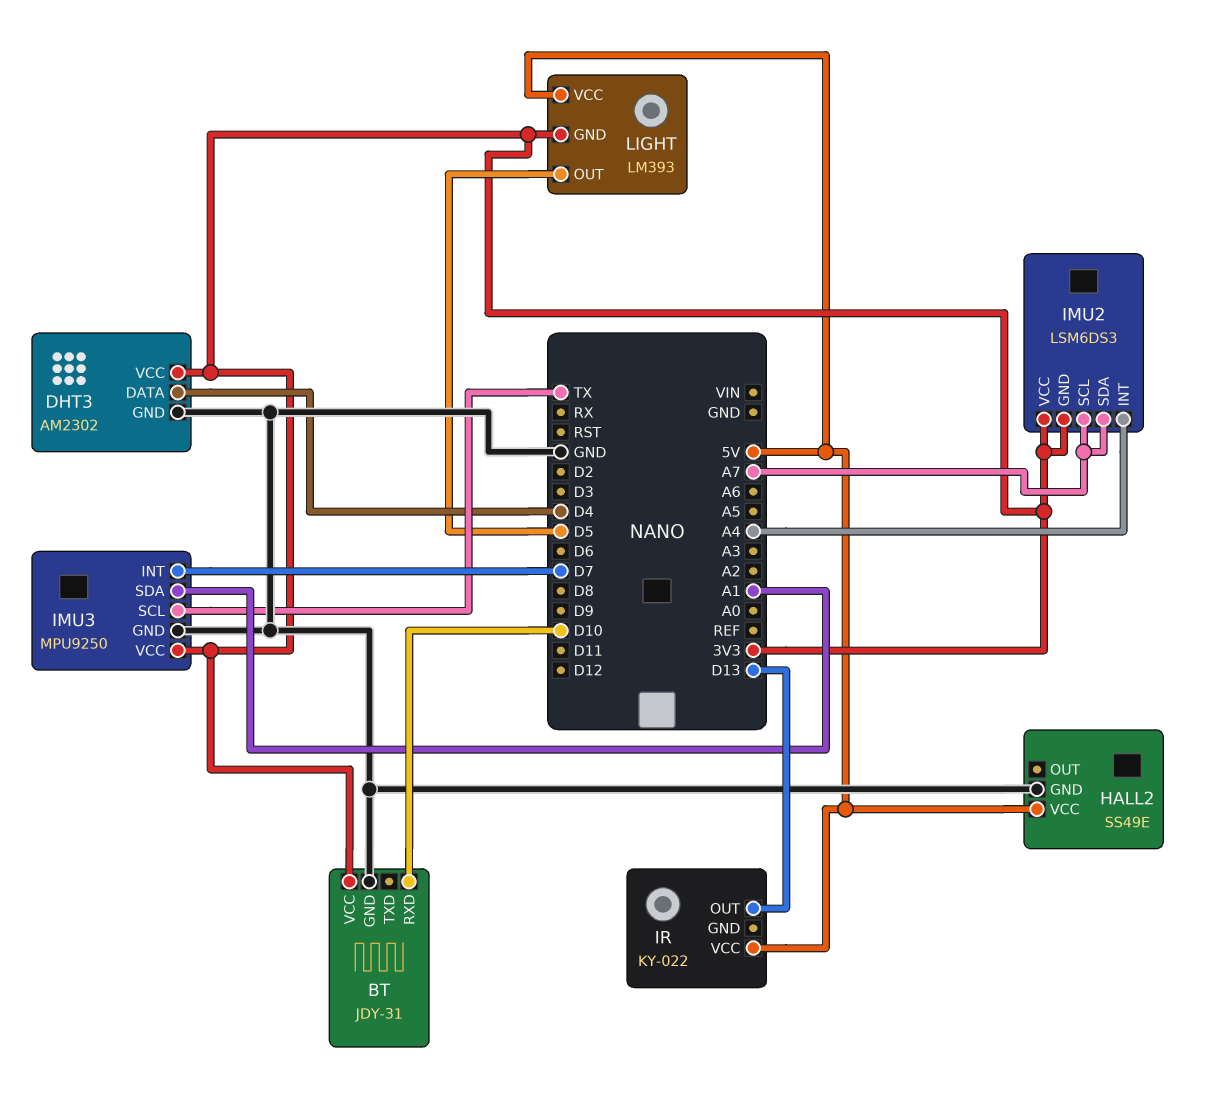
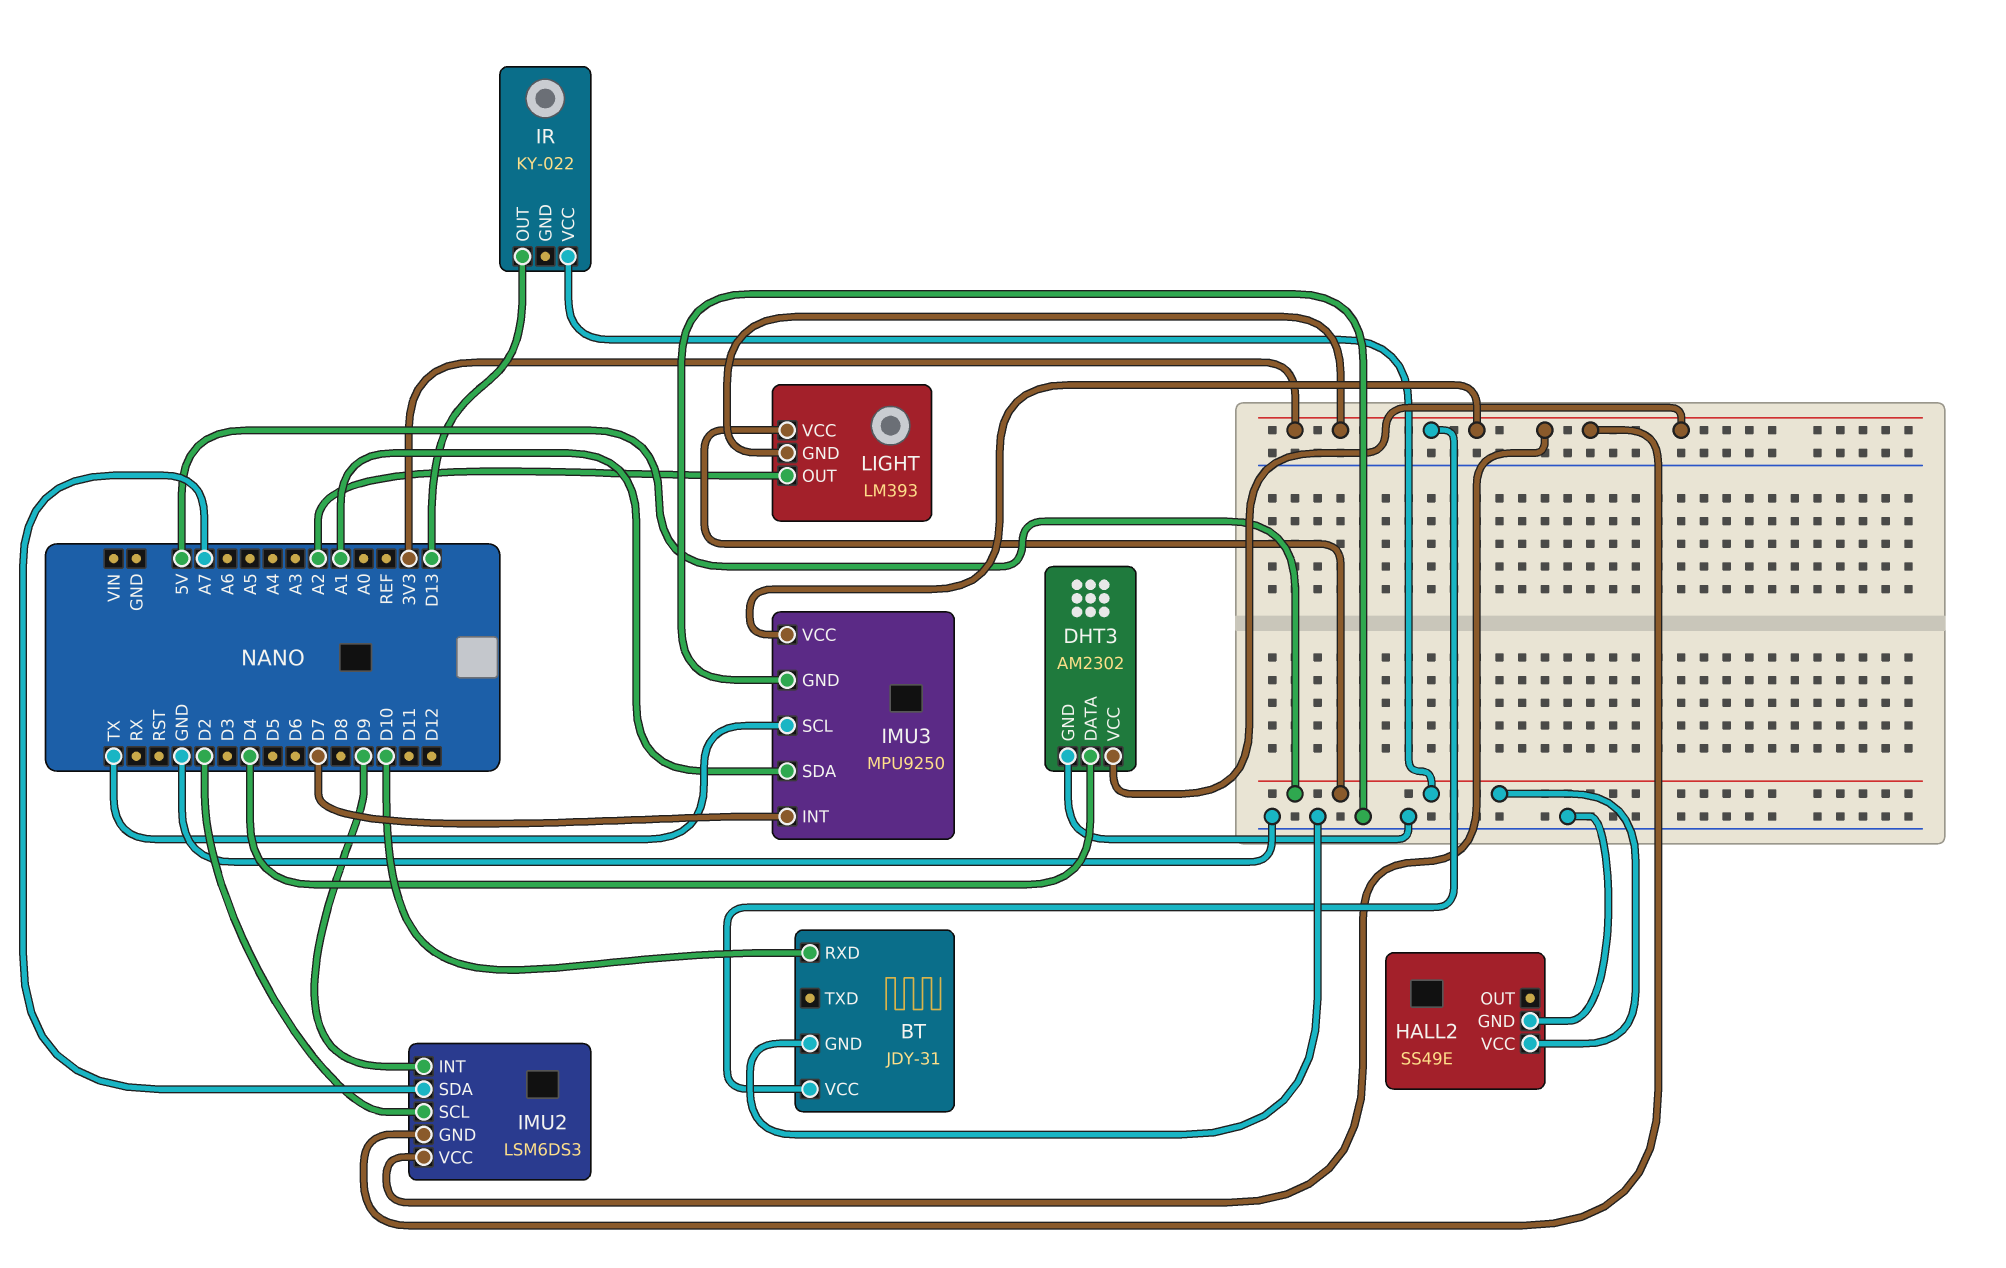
IMU2 pin INT: A4 -> D9
IMU2 pin SCL: A7 -> D2
LIGHT pin OUT: D5 -> A2

